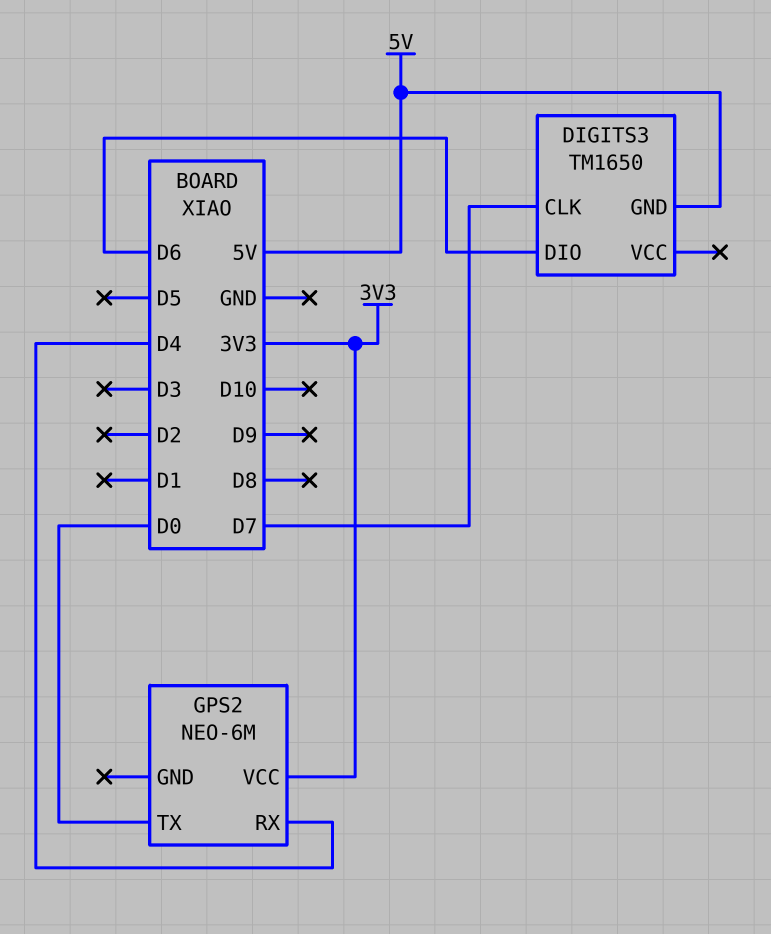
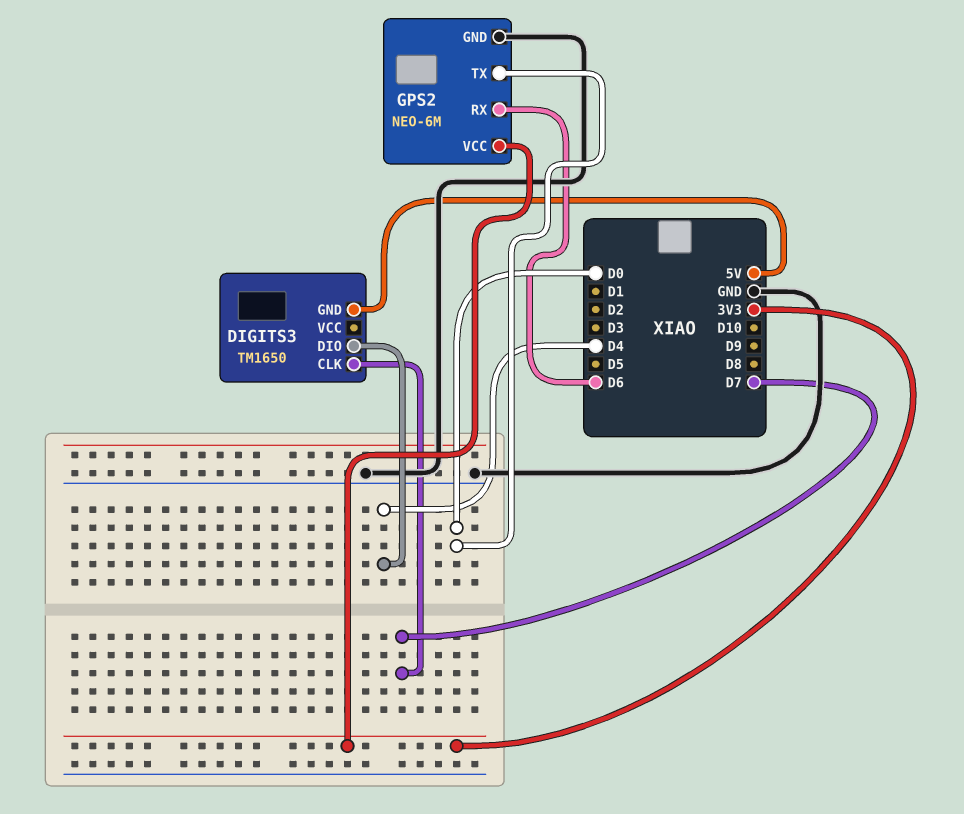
DIGITS3 pin DIO: D6 -> D4
GPS2 pin GND: none -> GND
GPS2 pin RX: D4 -> D6

